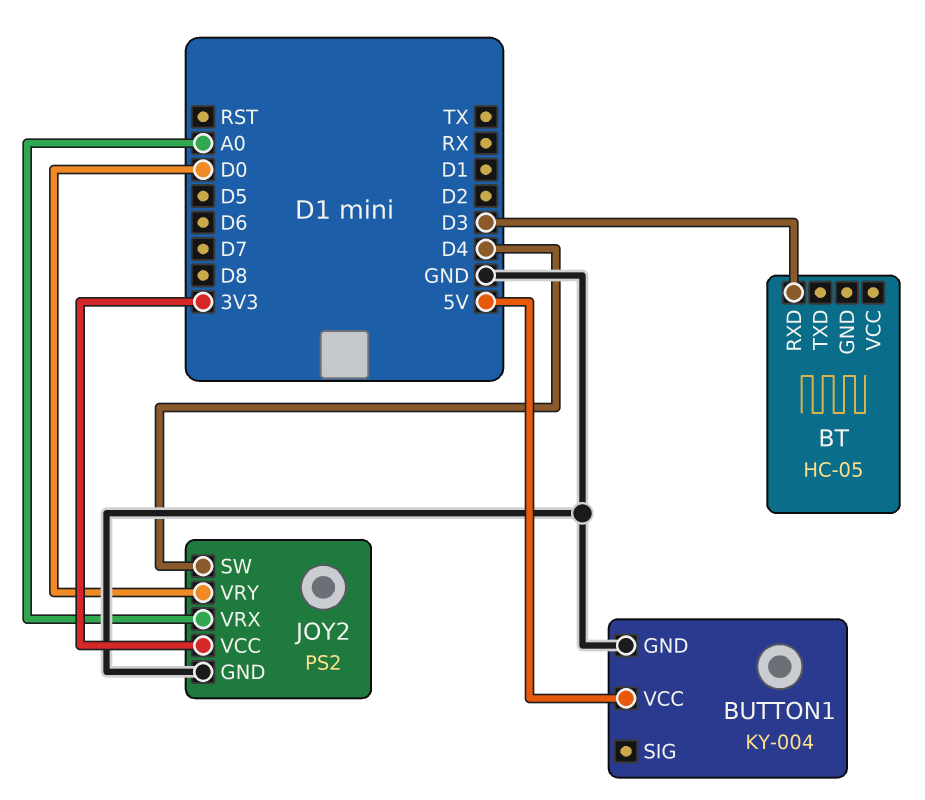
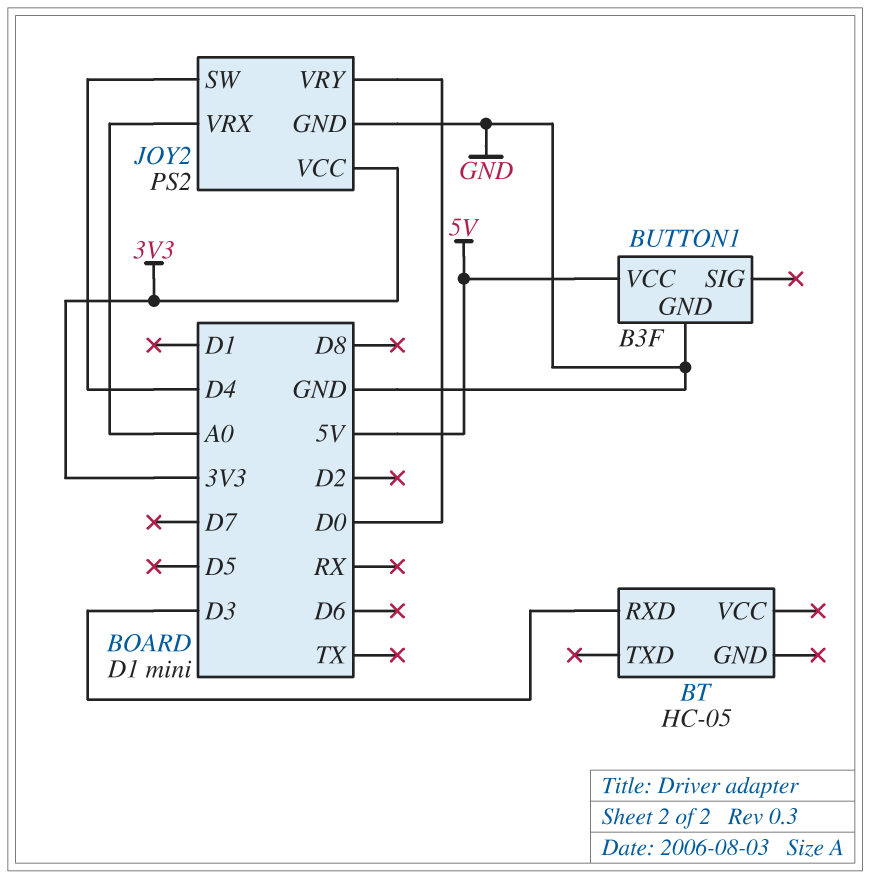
BUTTON1: KY-004 -> B3F

